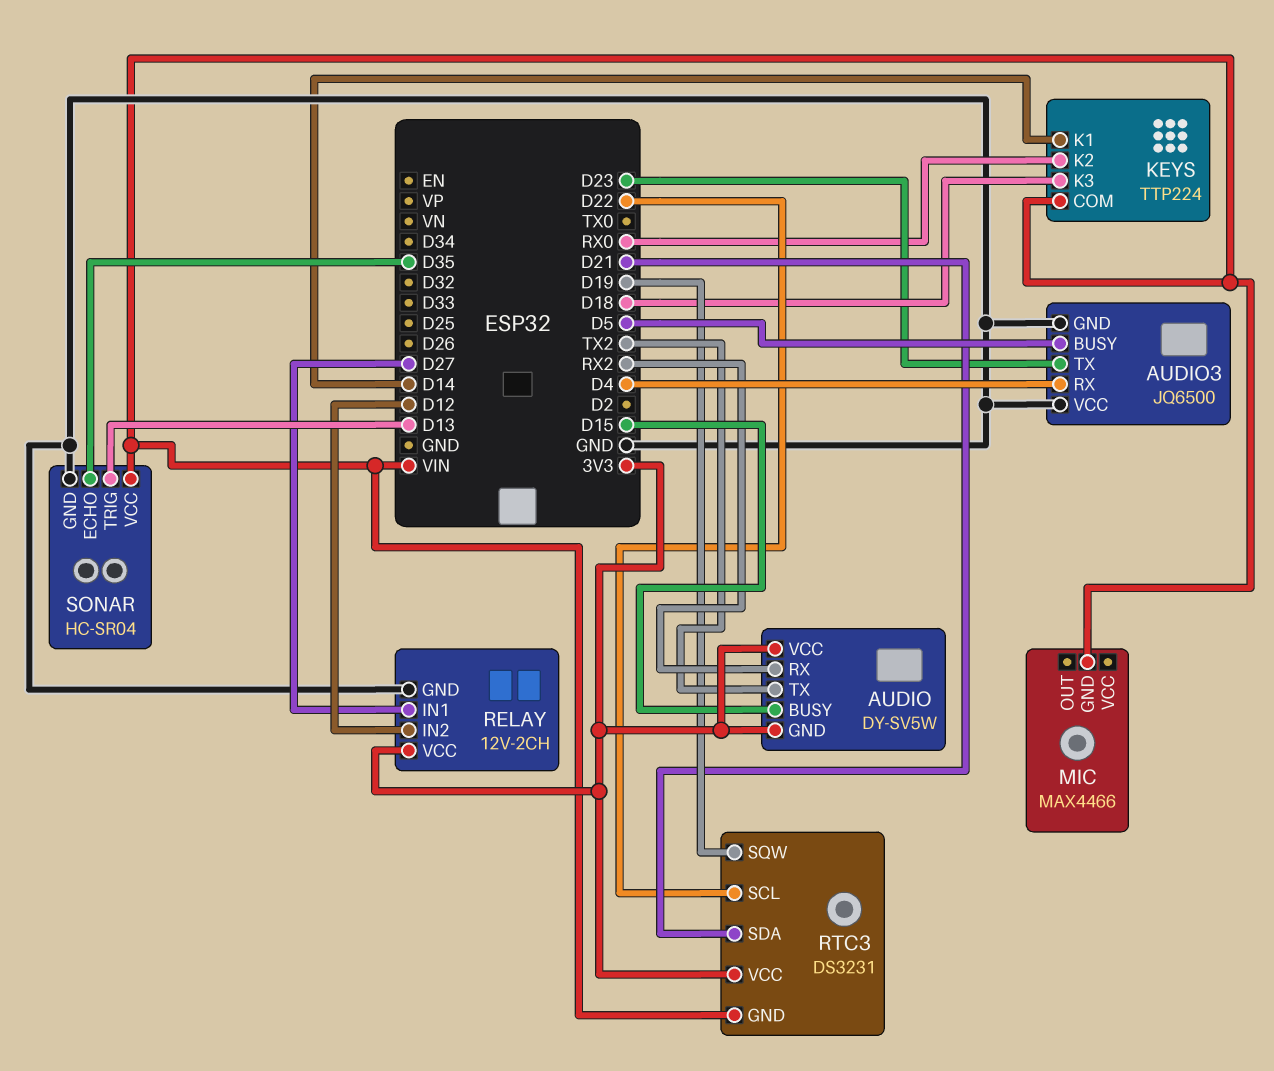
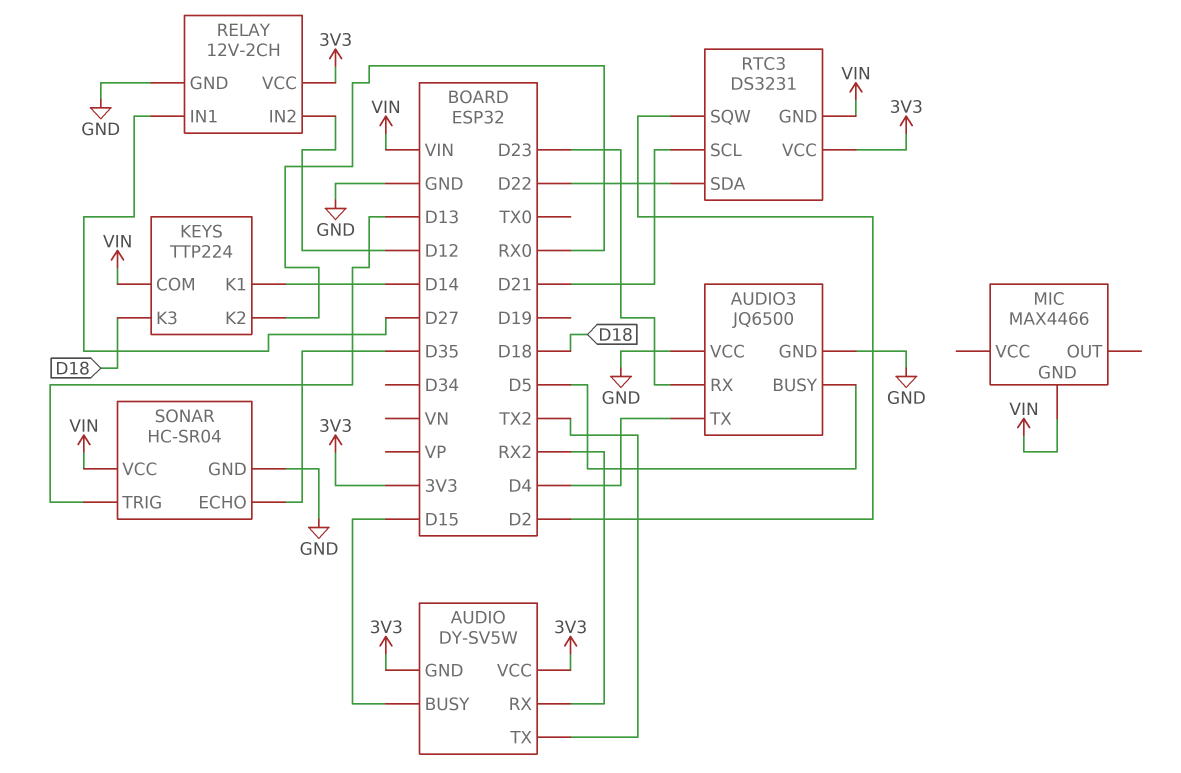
AUDIO3 pin RX: D4 -> D23
AUDIO3 pin TX: D23 -> D4
RTC3 pin SCL: D22 -> D21
RTC3 pin SDA: D21 -> D22
RTC3 pin SQW: D19 -> D2

